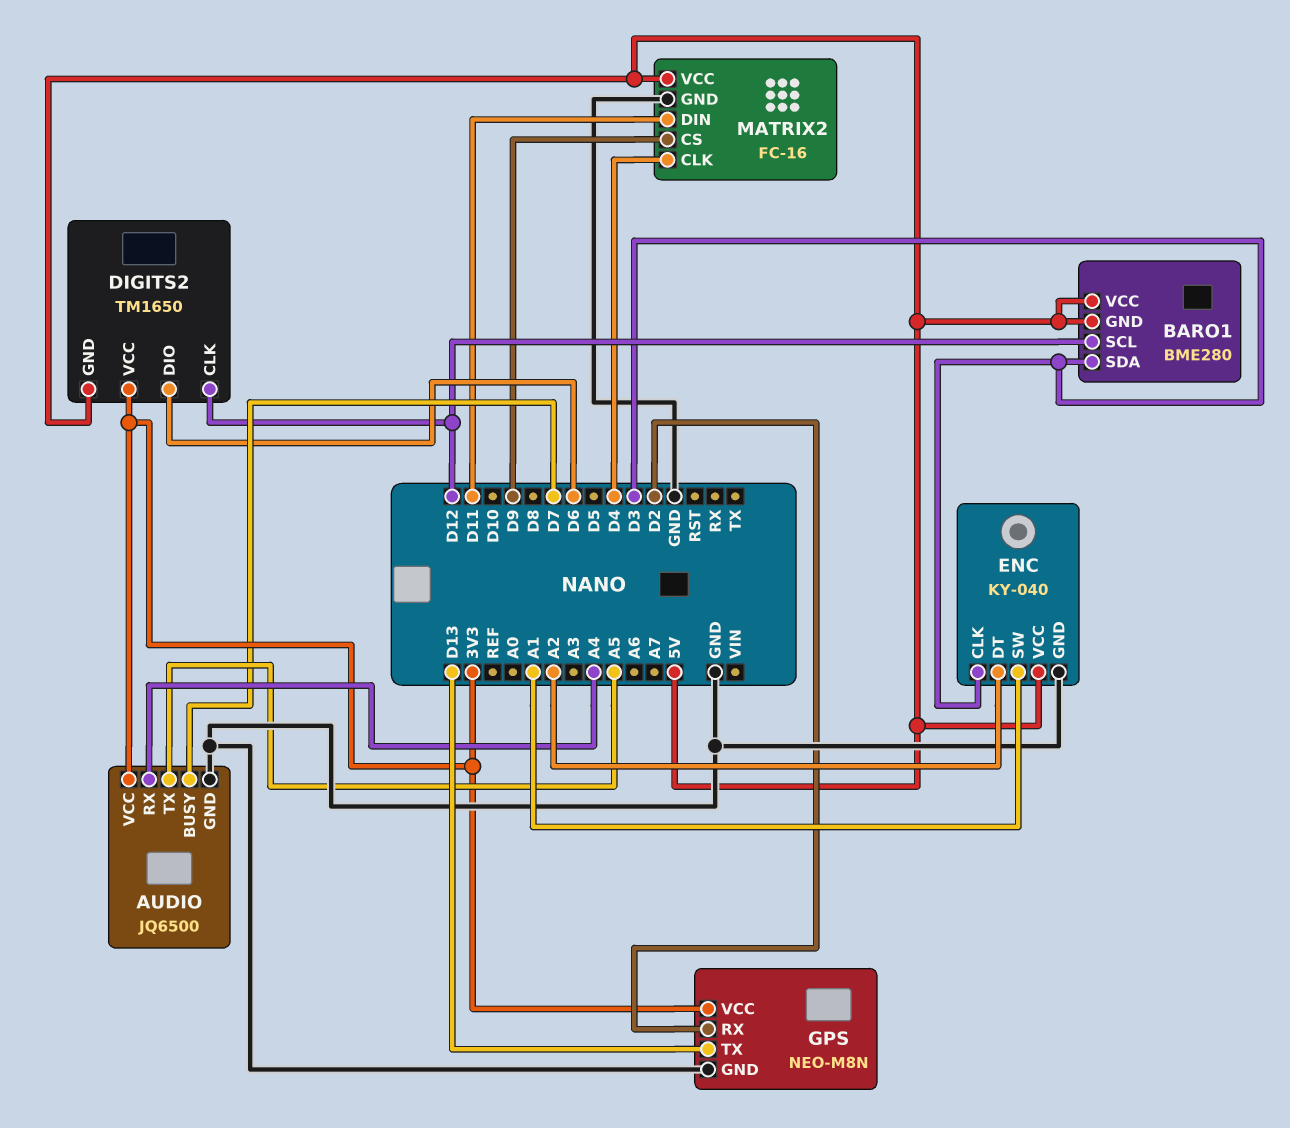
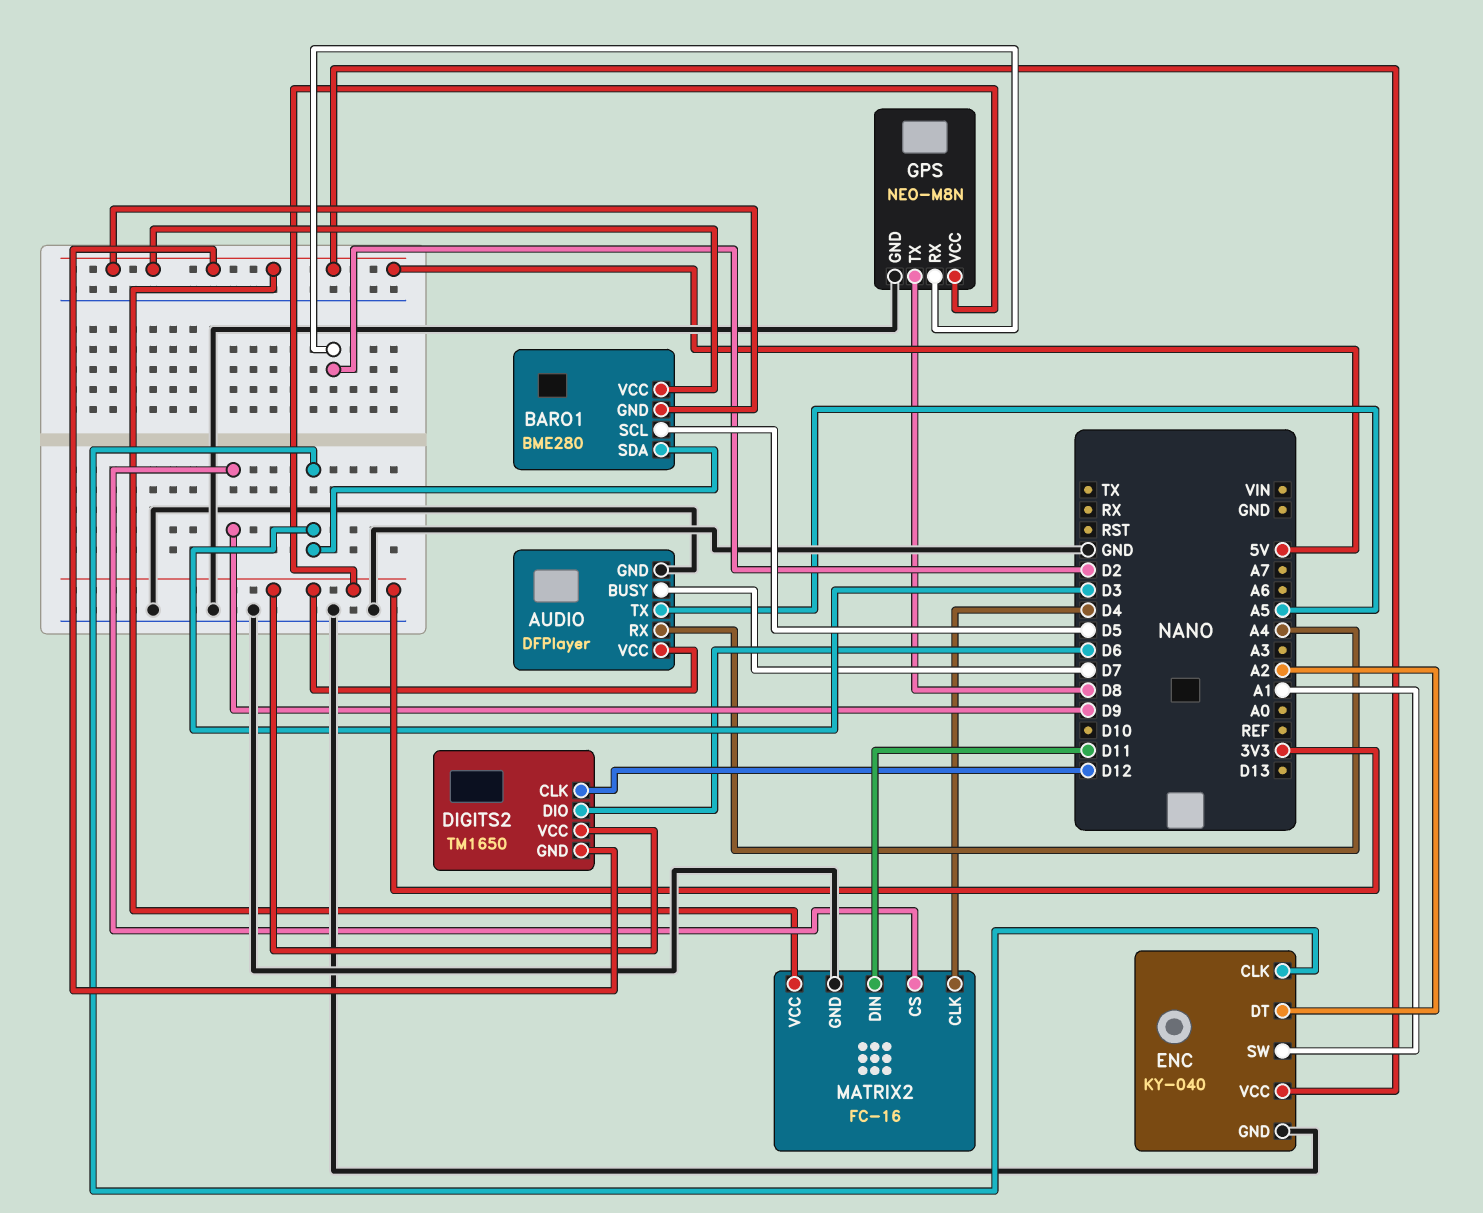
AUDIO: JQ6500 -> DFPlayer
BARO1 pin SCL: D12 -> D5
GPS pin TX: D13 -> D8

